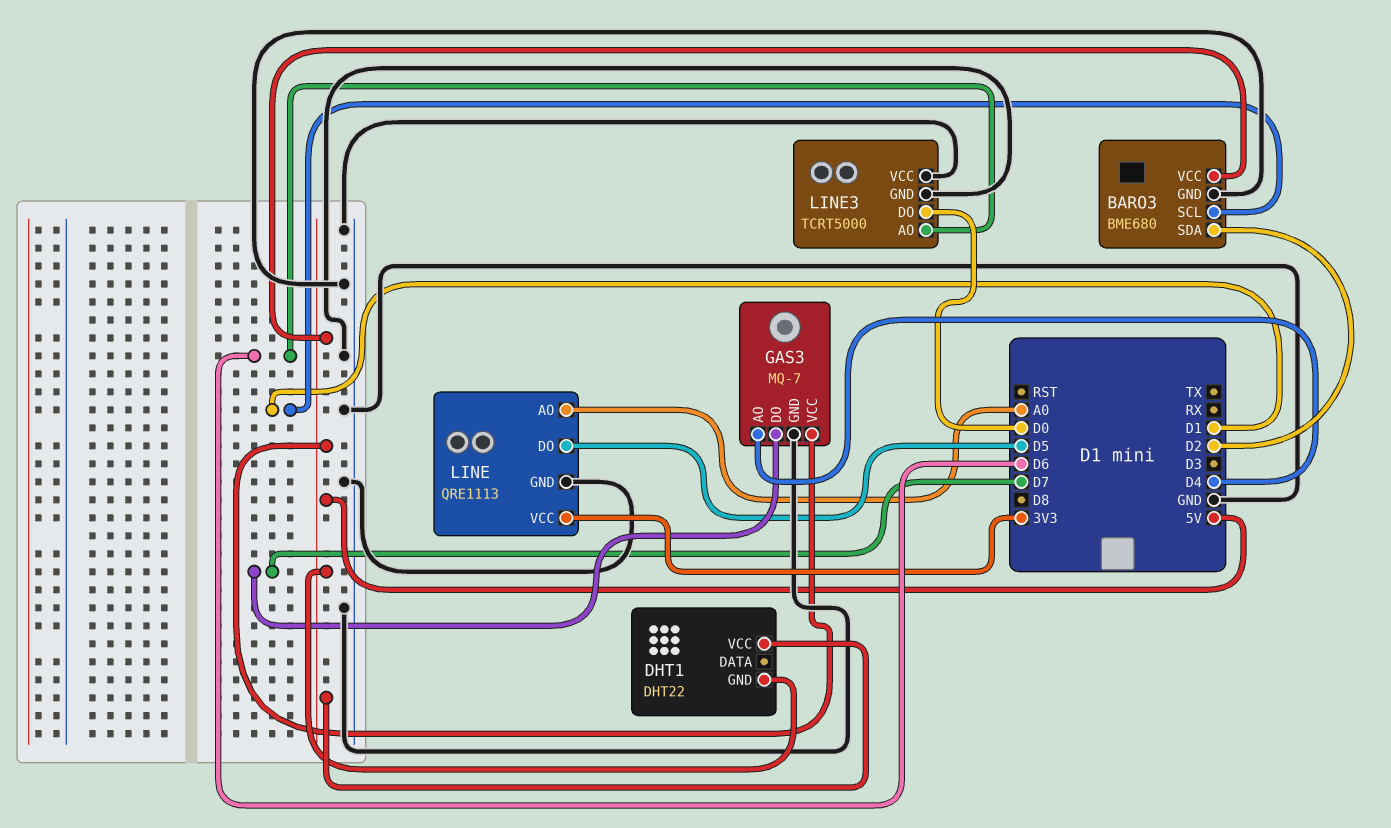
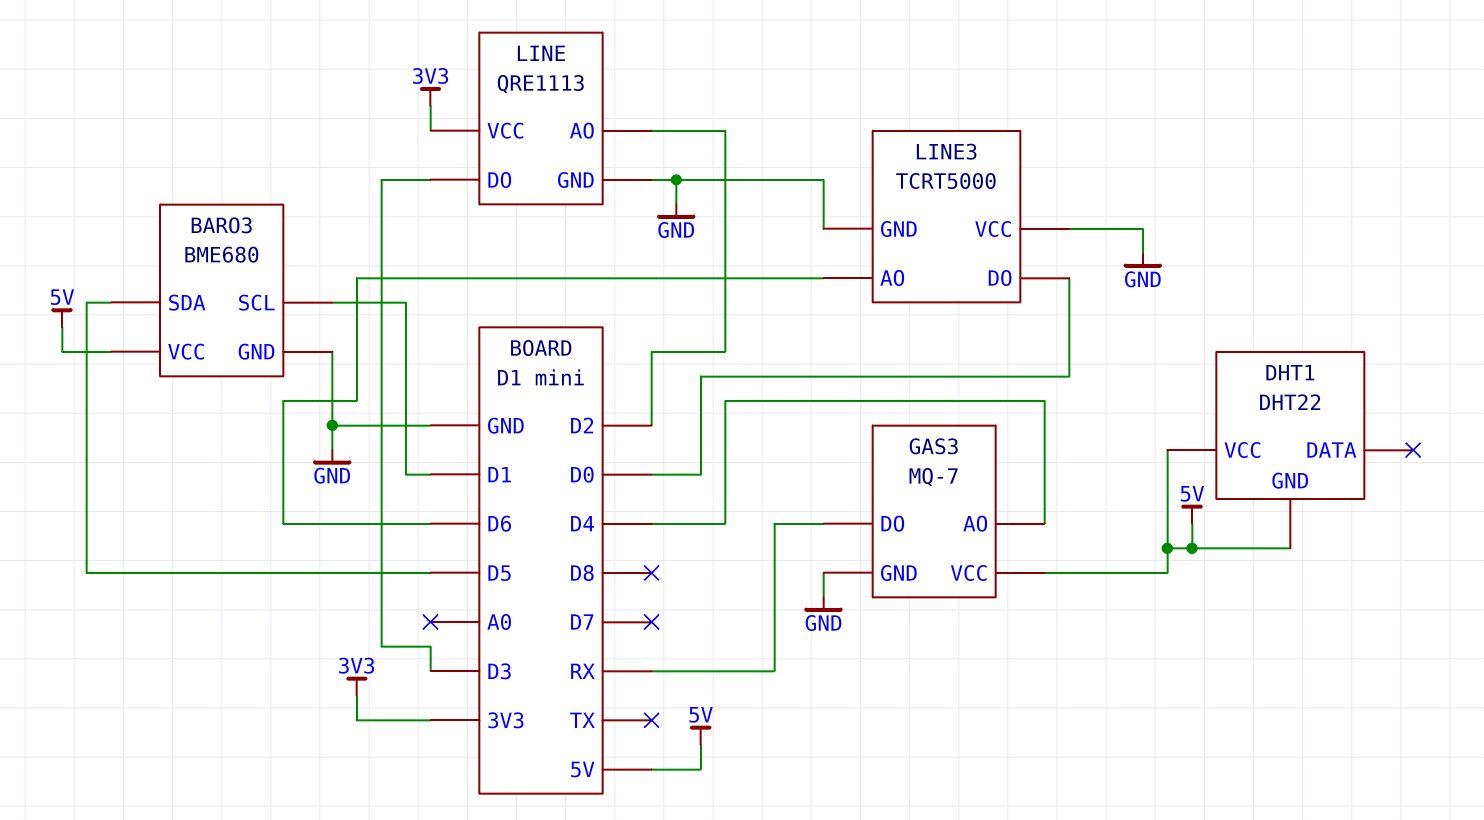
BARO3 pin SDA: D2 -> D5
GAS3 pin DO: D7 -> RX
LINE pin AO: A0 -> D2
LINE pin DO: D5 -> D3

